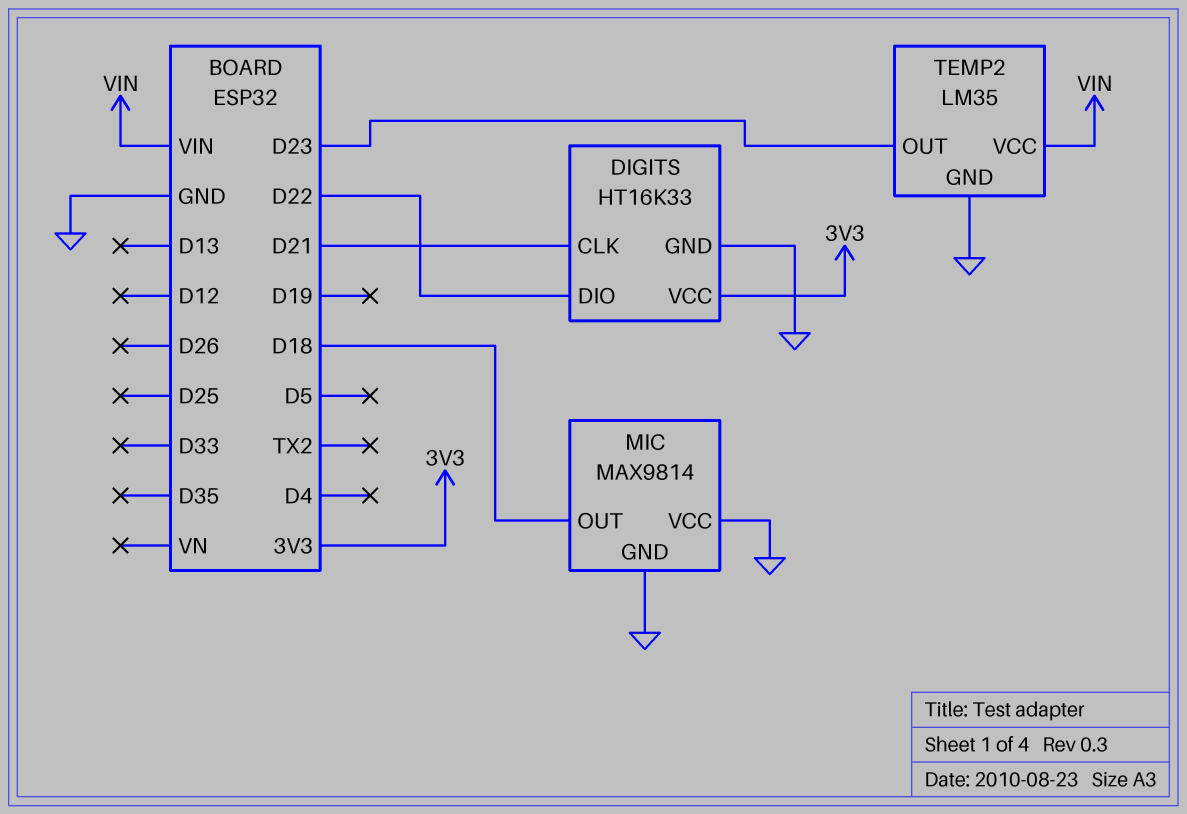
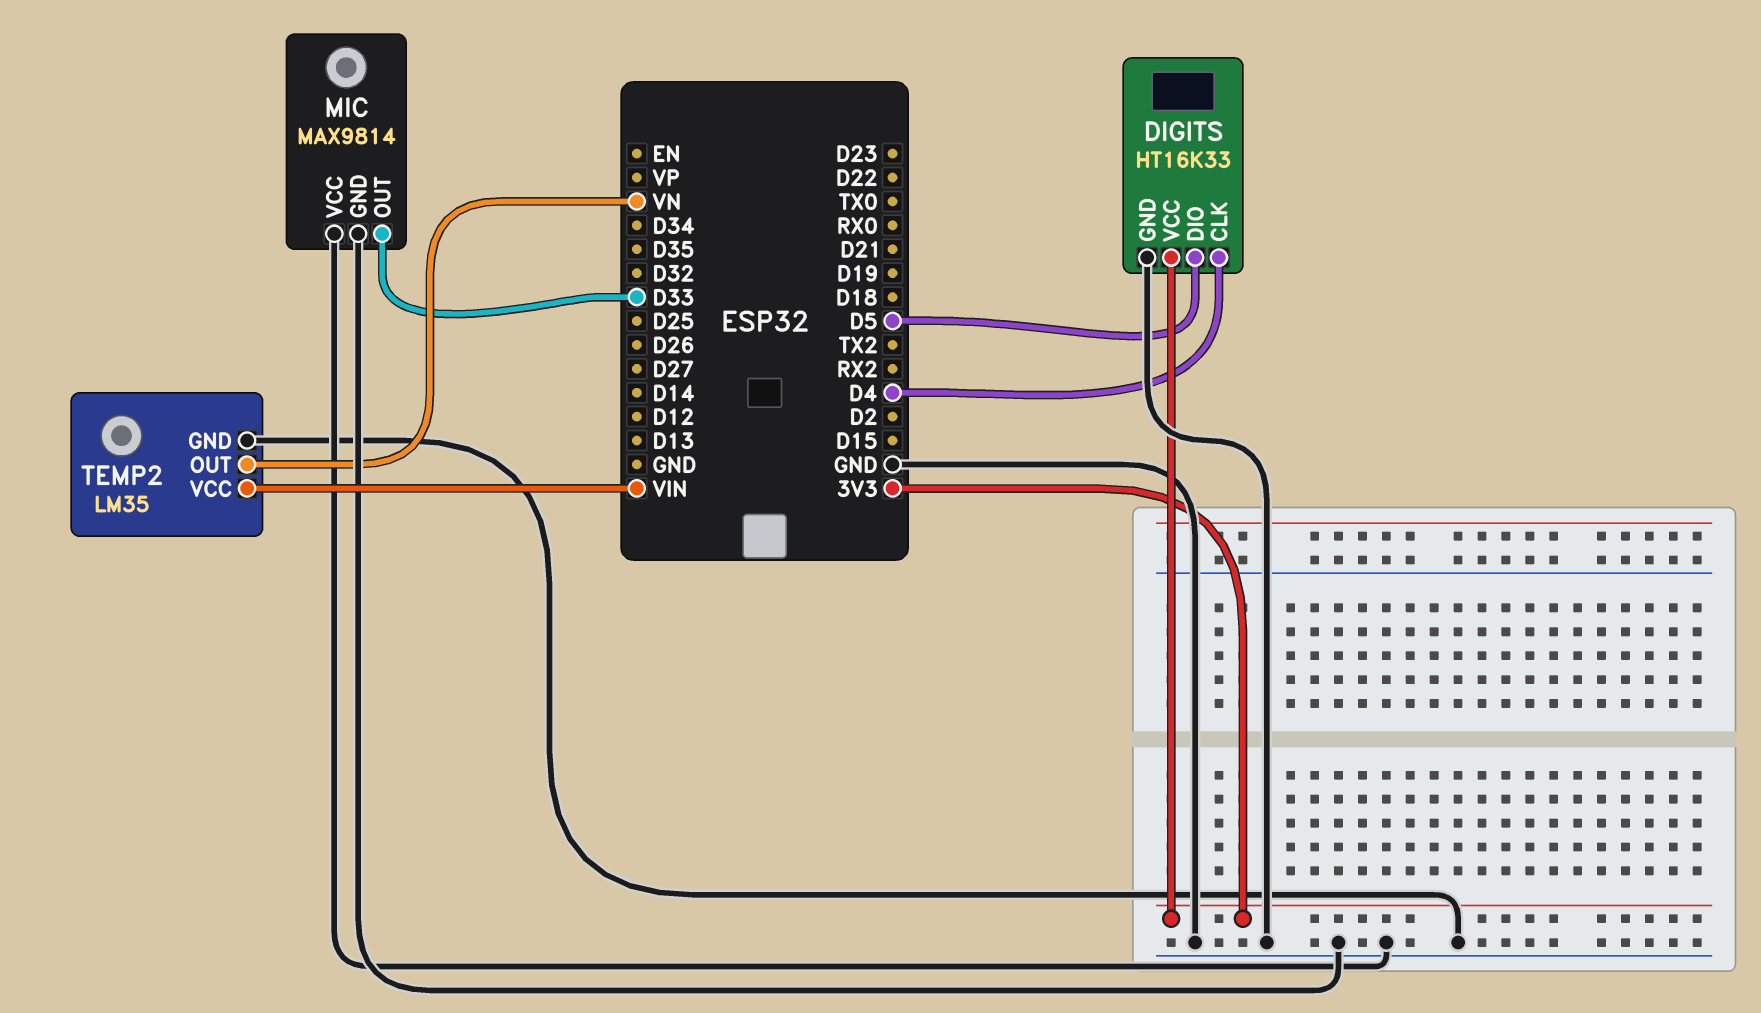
DIGITS pin CLK: D21 -> D4
DIGITS pin DIO: D22 -> D5
MIC pin OUT: D18 -> D33
TEMP2 pin OUT: D23 -> VN

